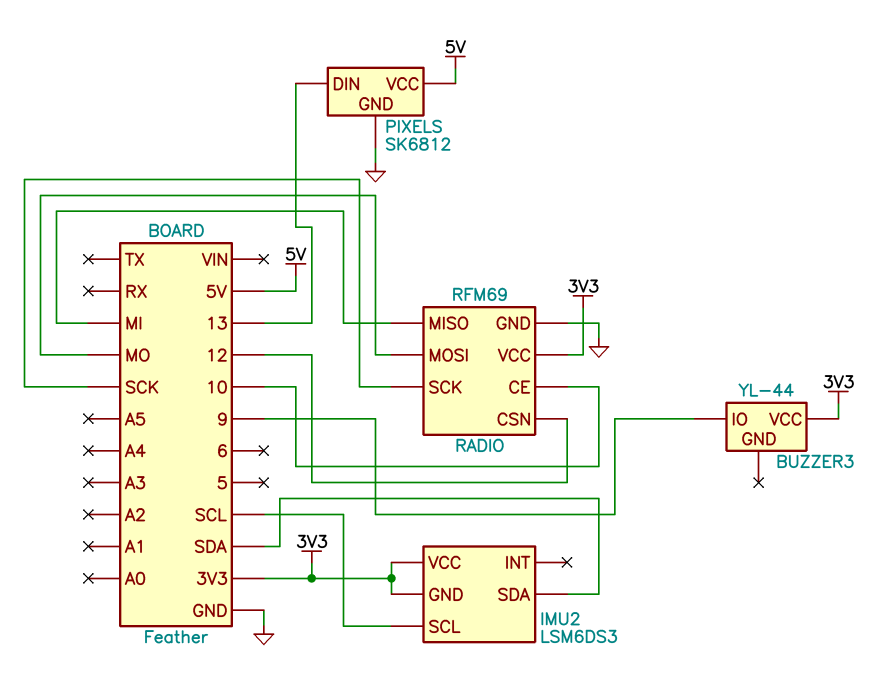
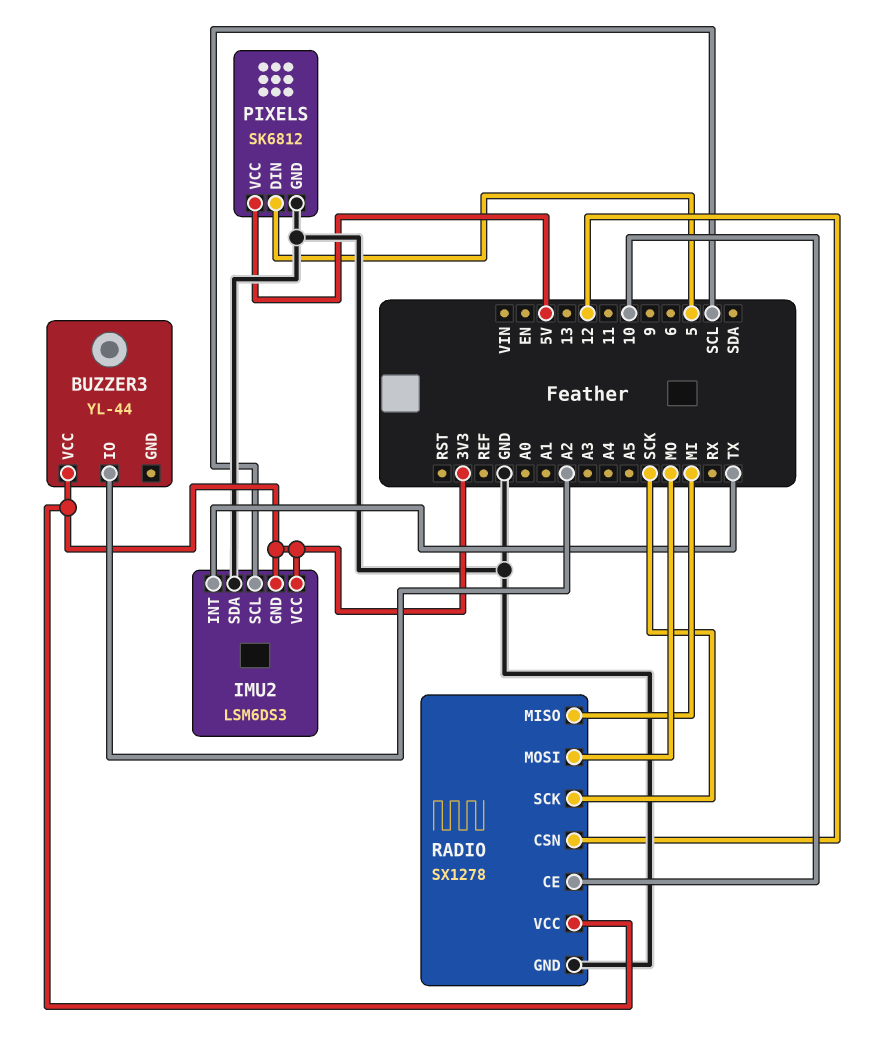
BUZZER3 pin IO: 9 -> A2
IMU2 pin INT: none -> TX
IMU2 pin SDA: SDA -> GND
PIXELS pin DIN: 13 -> 5
RADIO: RFM69 -> SX1278

